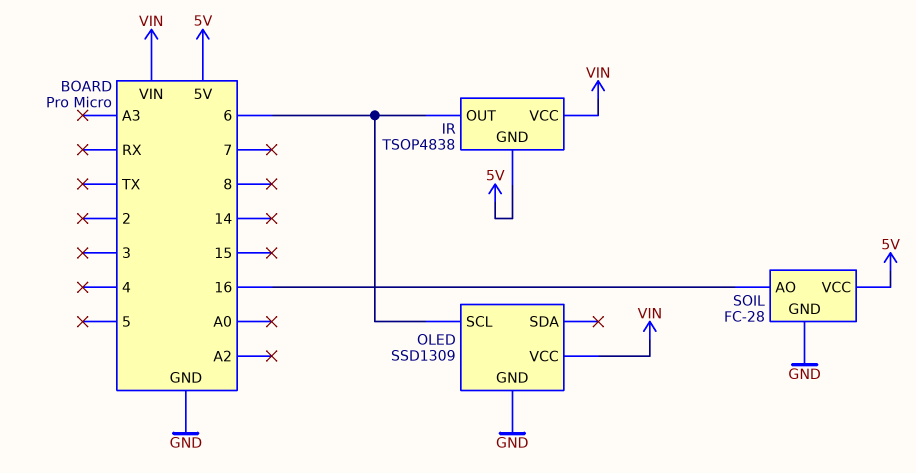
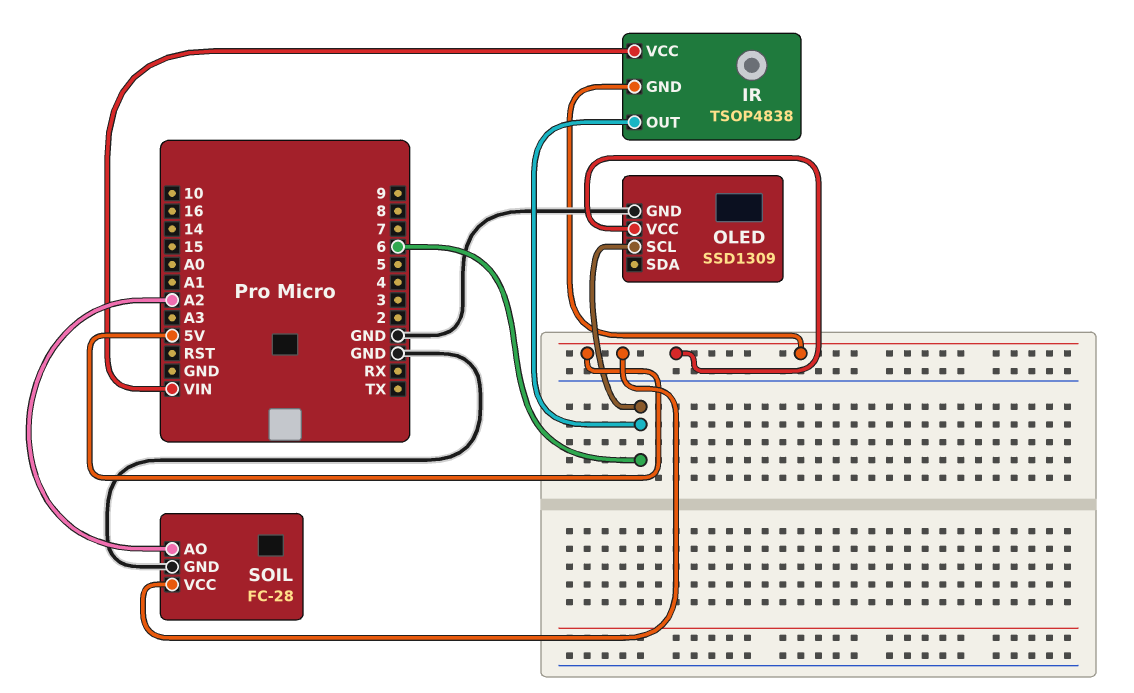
OLED pin VCC: VIN -> 5V
SOIL pin AO: 16 -> A2

